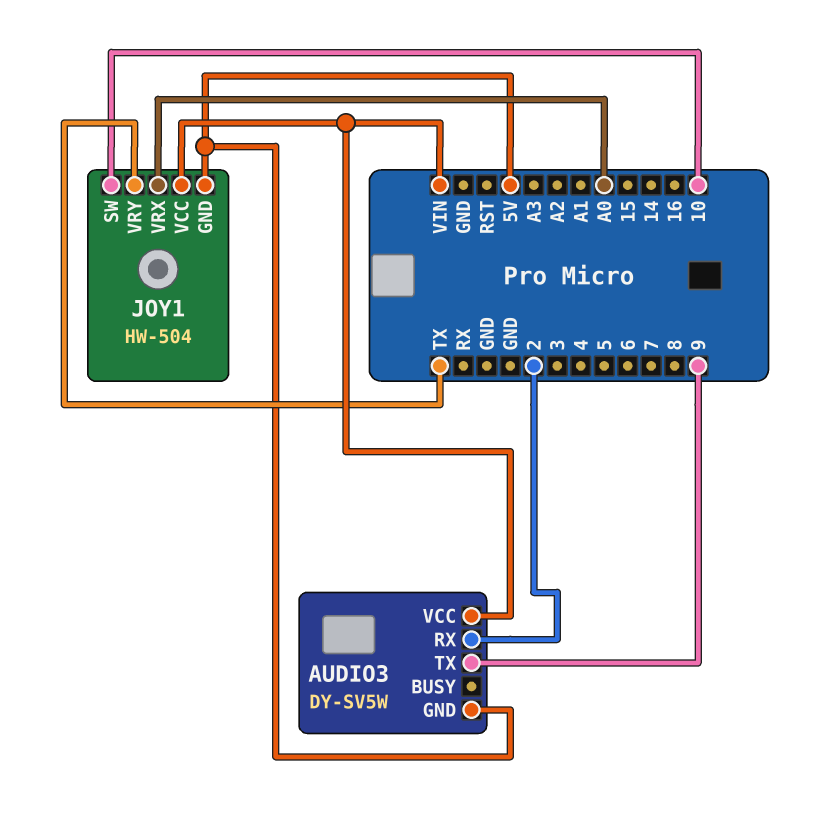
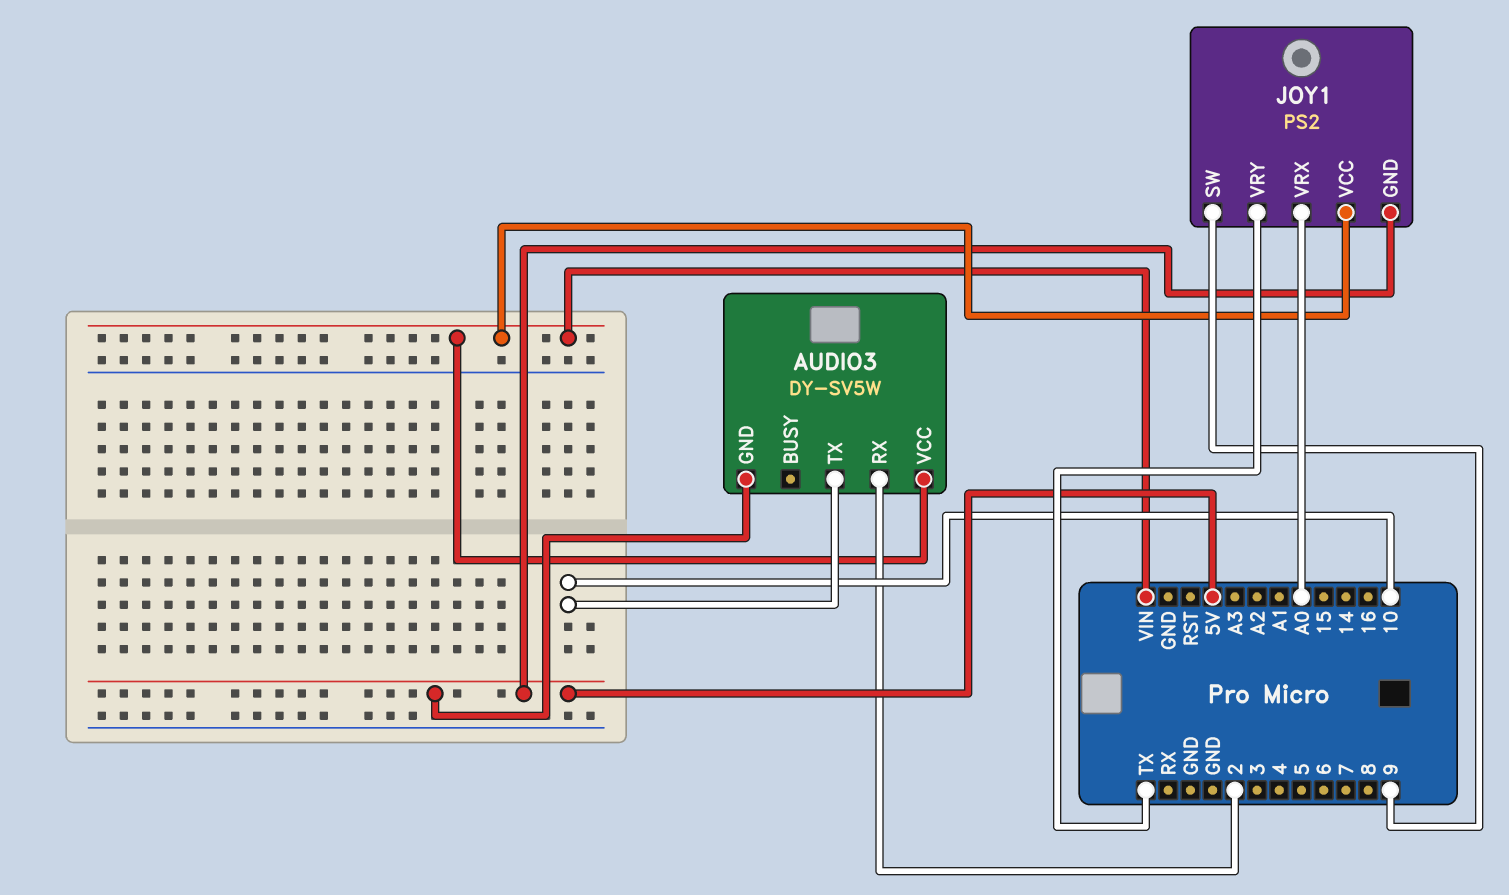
AUDIO3 pin TX: 9 -> 10
JOY1: HW-504 -> PS2
JOY1 pin SW: 10 -> 9

